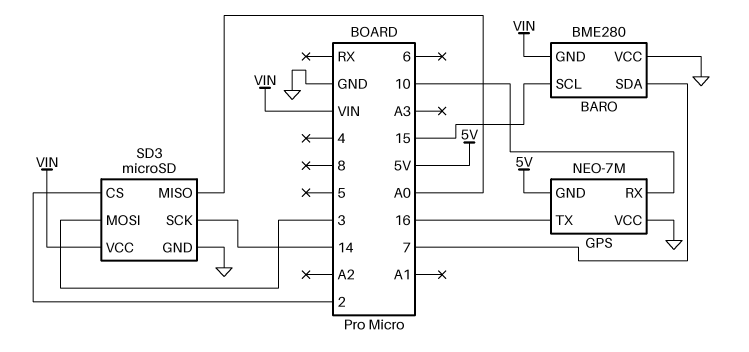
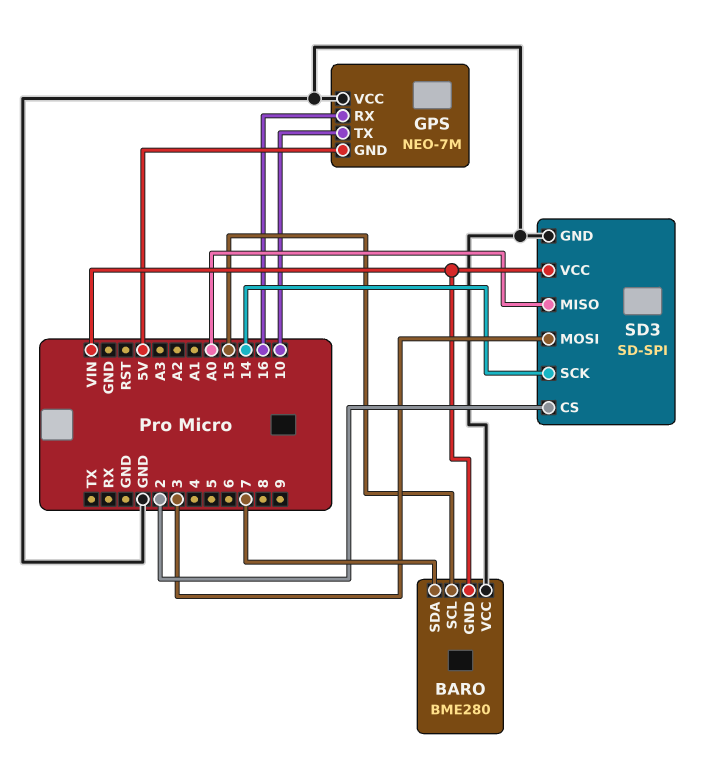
GPS pin RX: 10 -> 16
GPS pin TX: 16 -> 10
SD3: microSD -> SD-SPI

